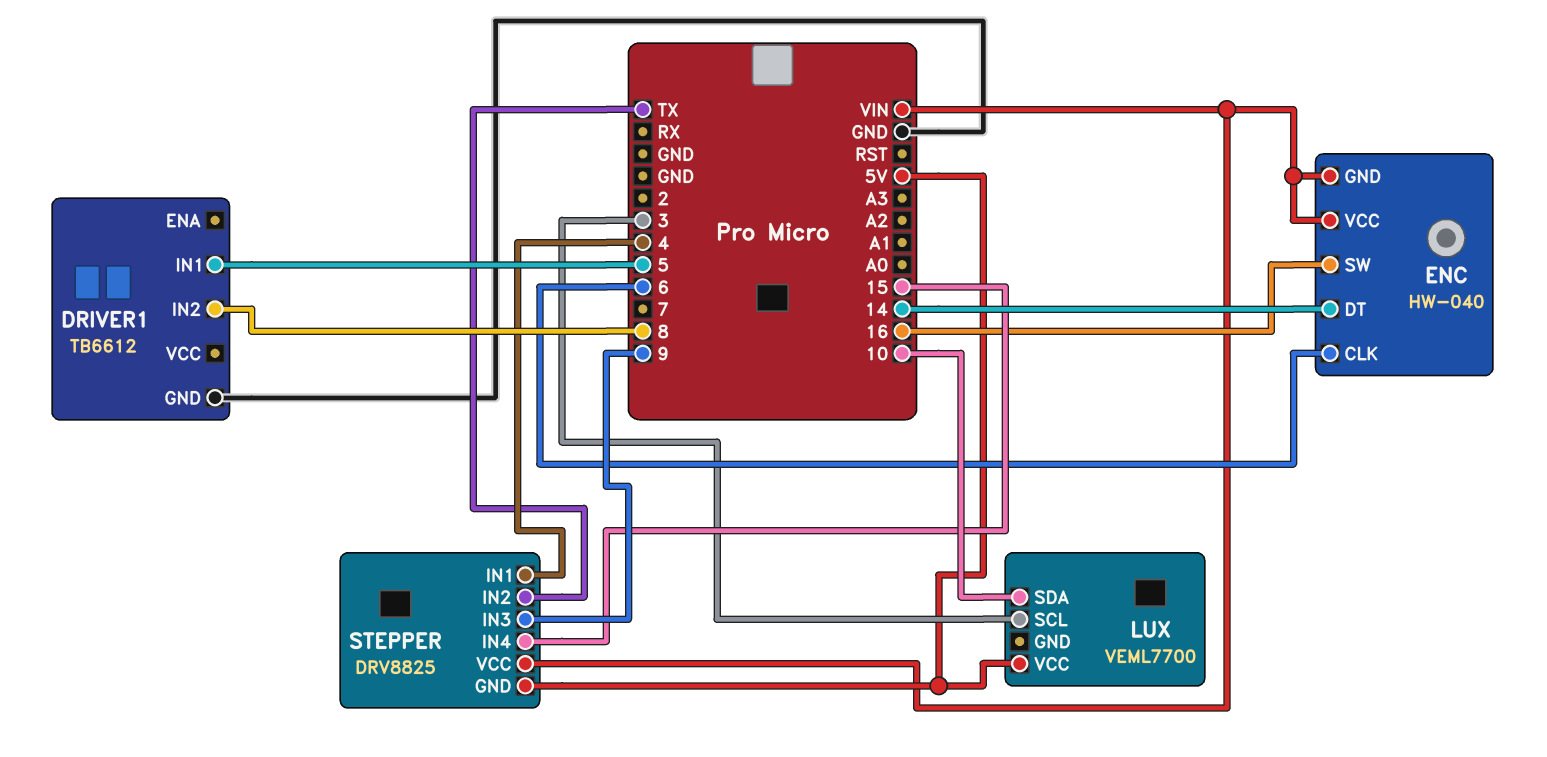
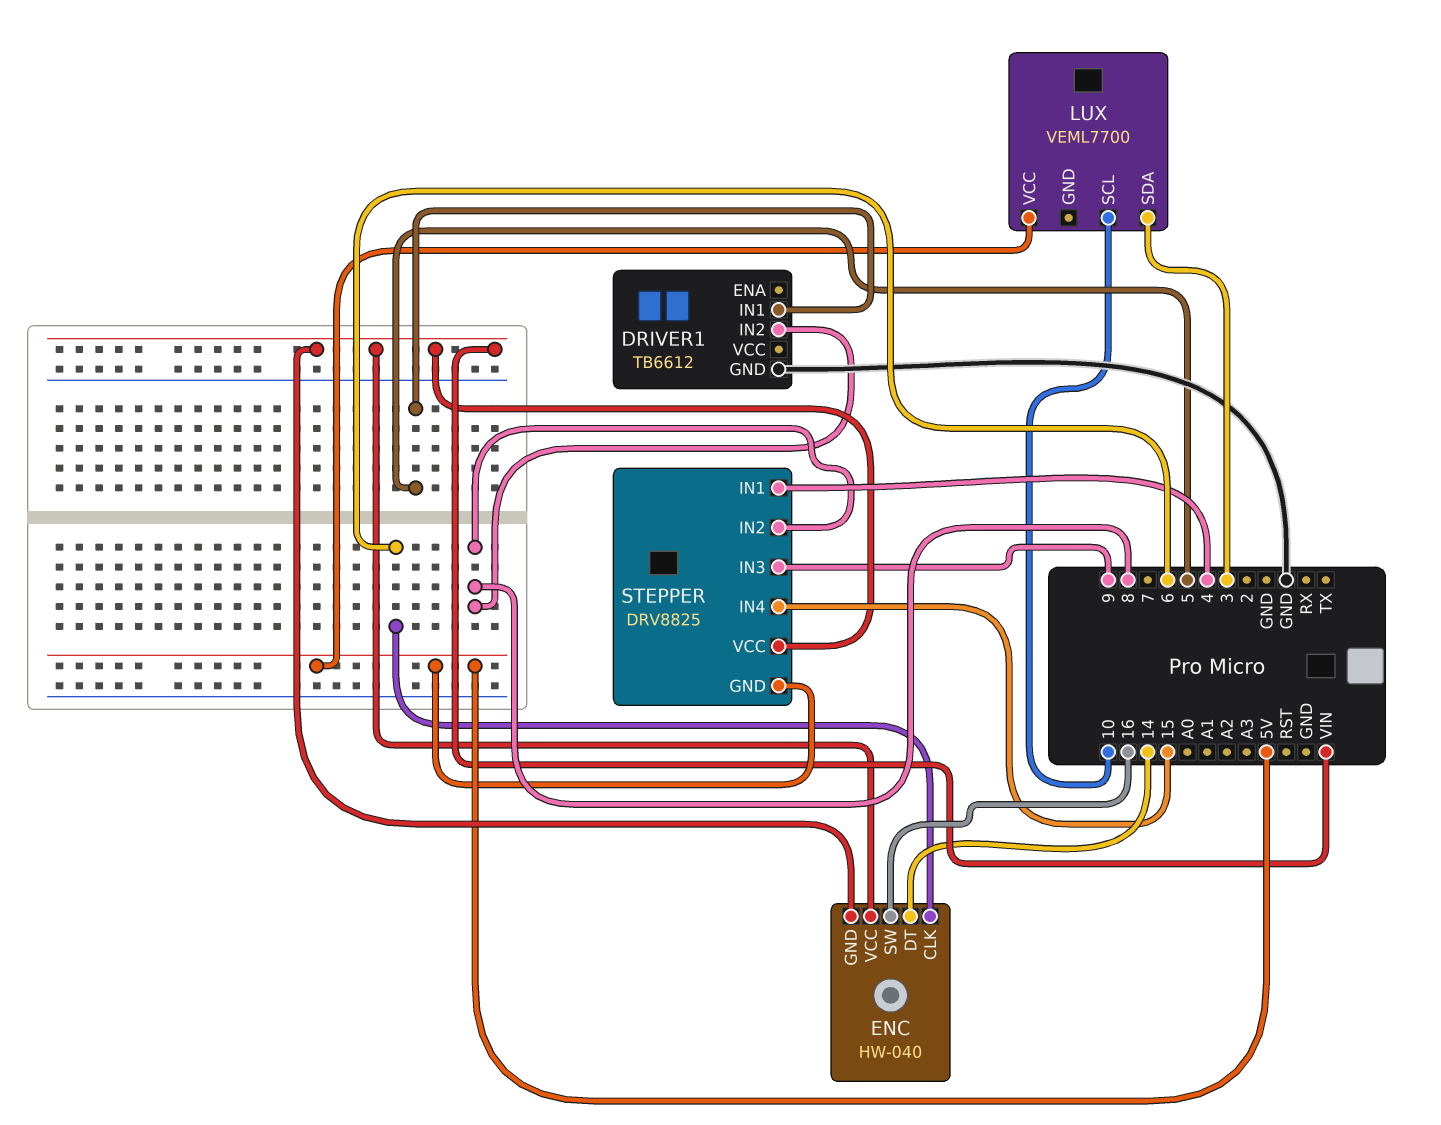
LUX pin SCL: 3 -> 10
LUX pin SDA: 10 -> 3
STEPPER pin IN2: TX -> 8

